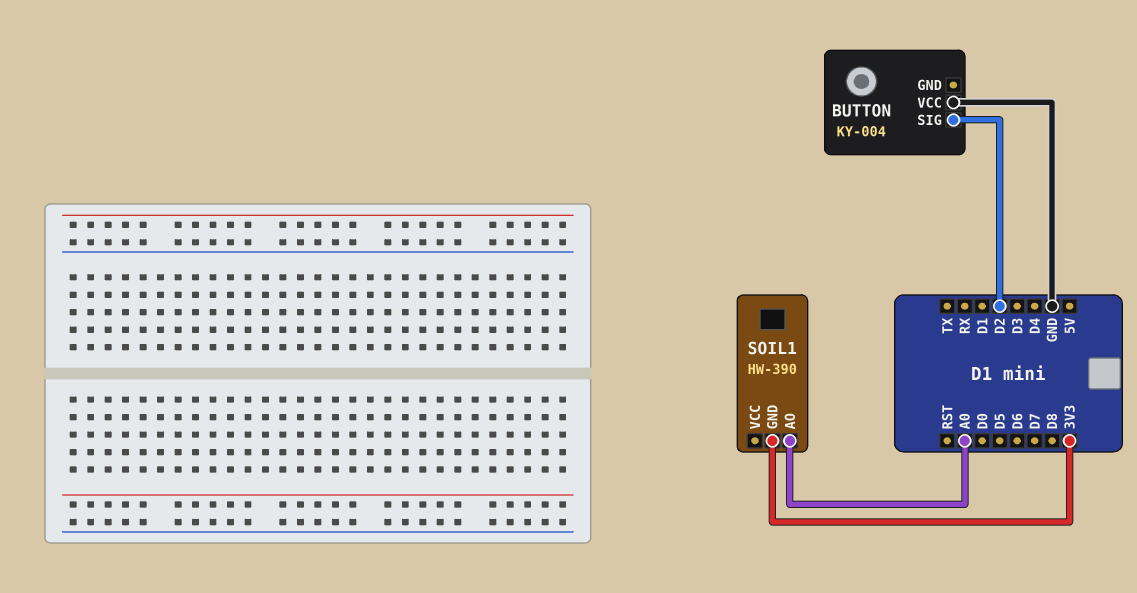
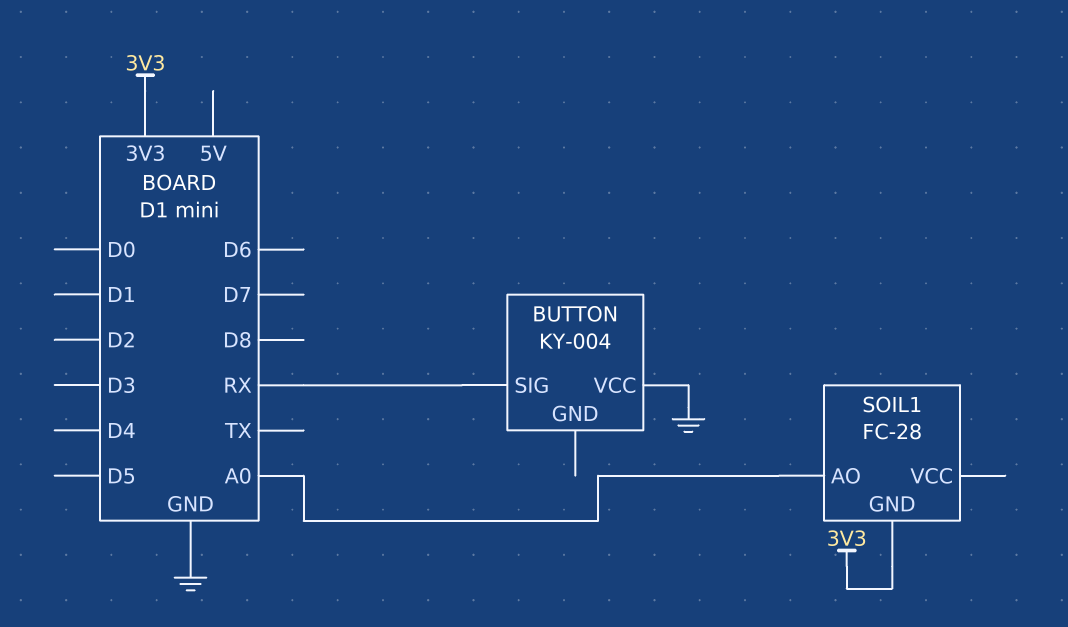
BUTTON pin SIG: D2 -> RX
SOIL1: HW-390 -> FC-28

